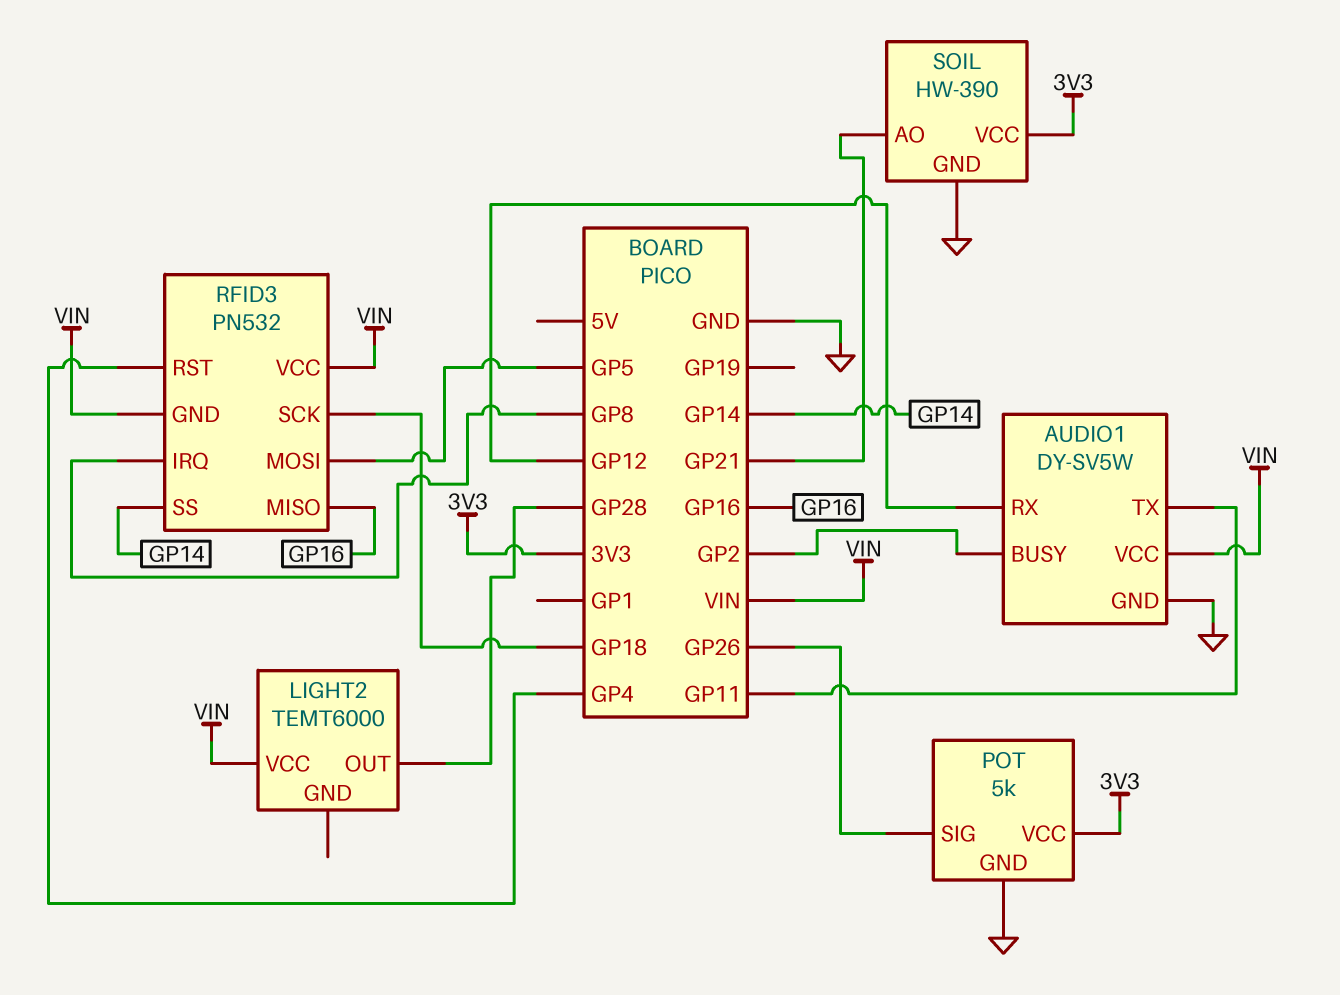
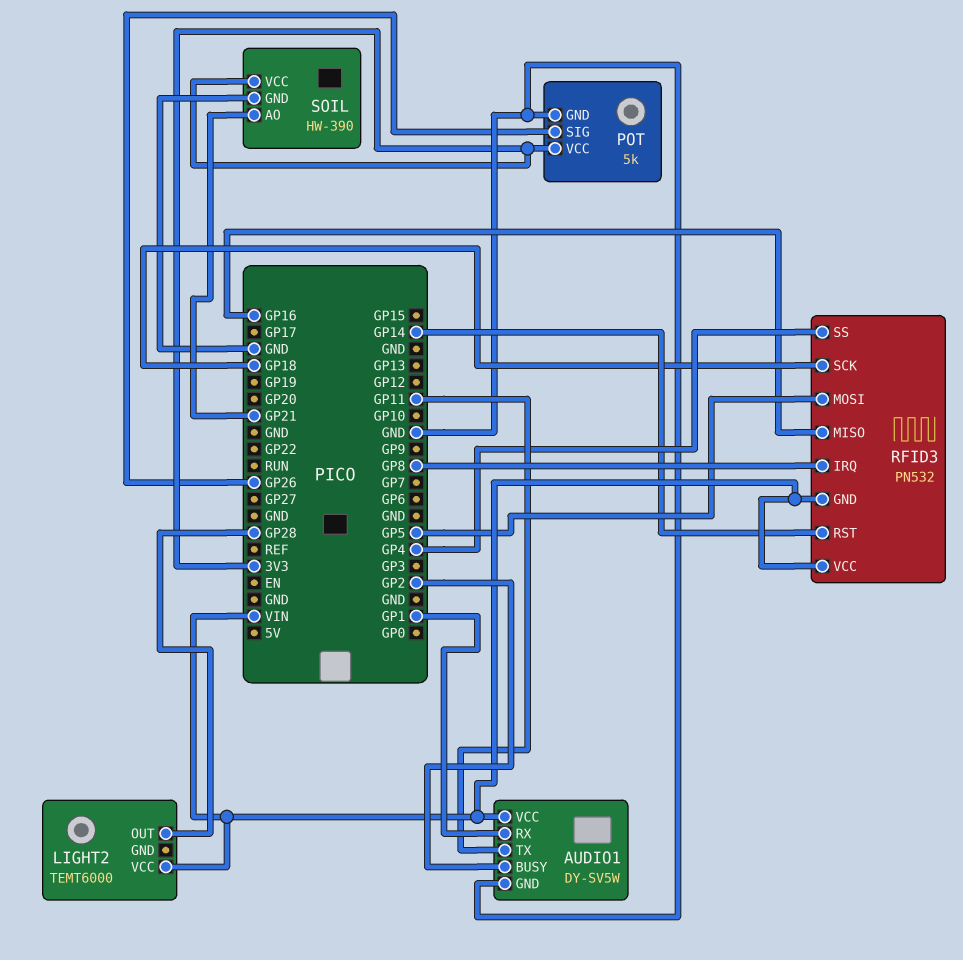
AUDIO1 pin RX: GP12 -> GP1
RFID3 pin RST: GP4 -> GP14
RFID3 pin SS: GP14 -> GP4

